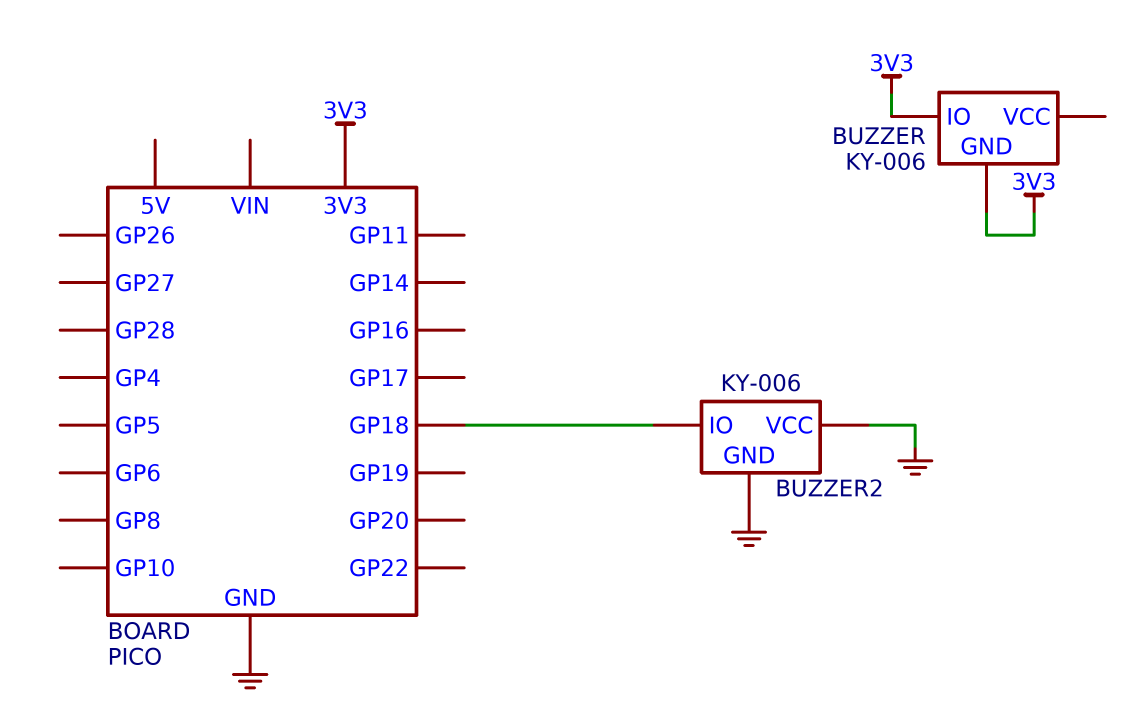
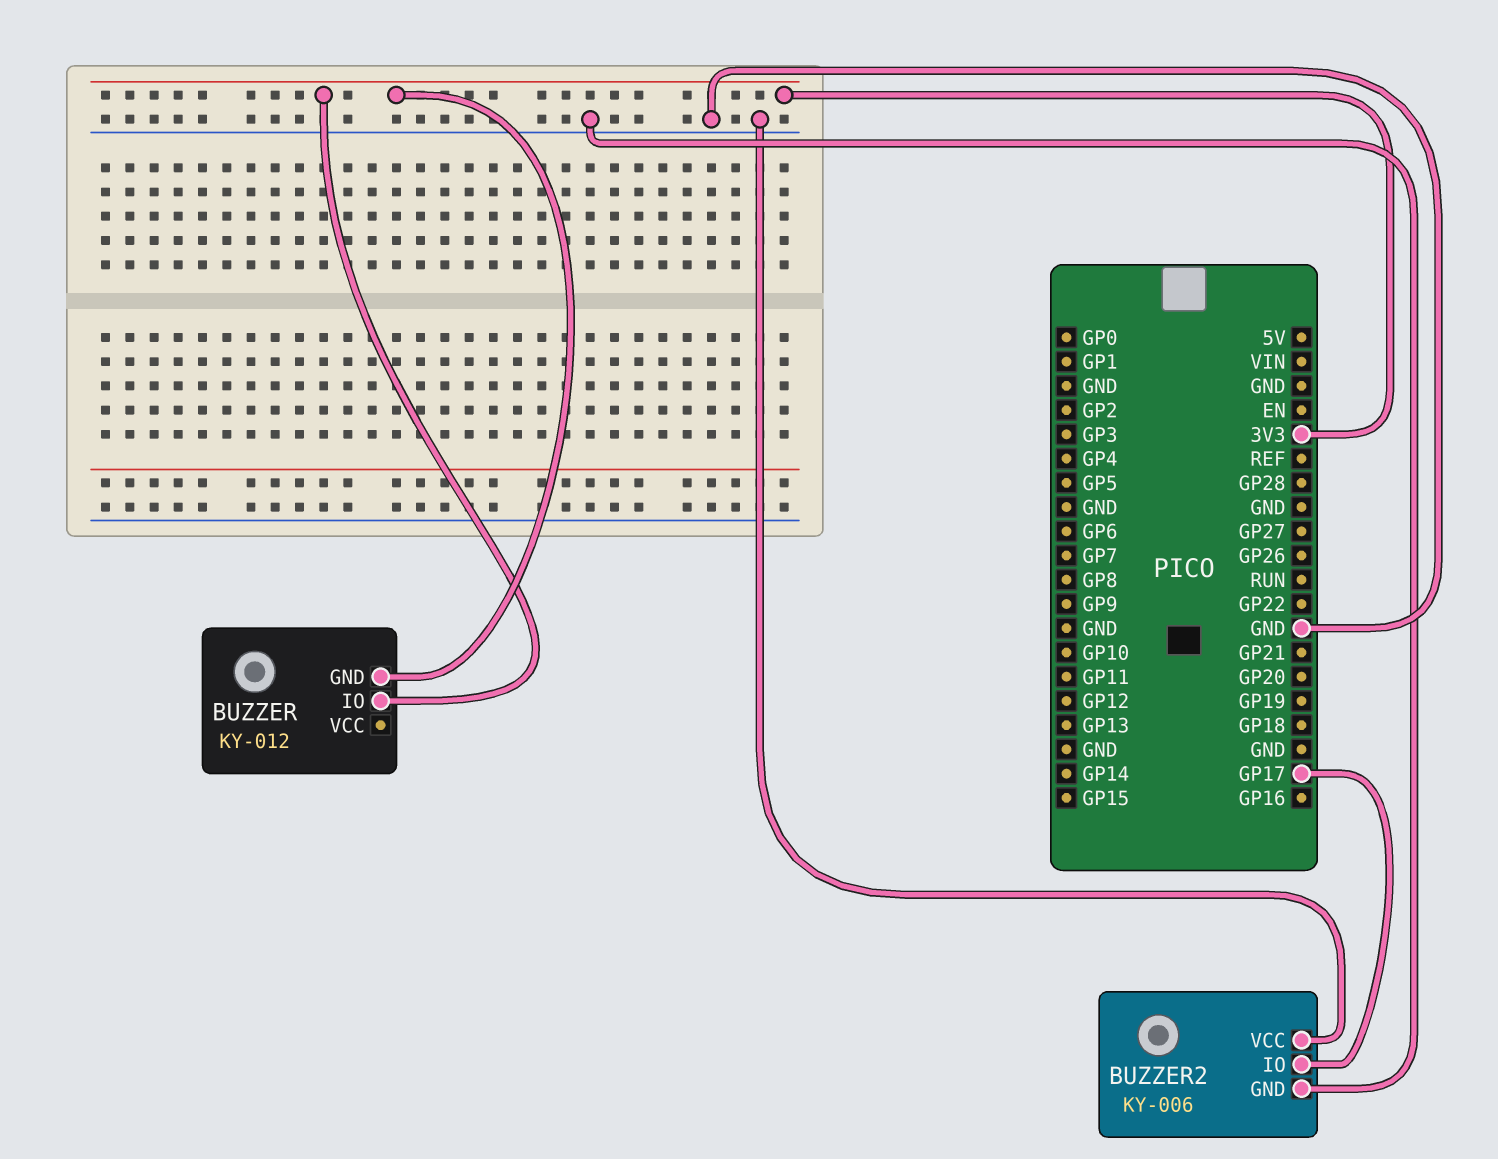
BUZZER: KY-006 -> KY-012
BUZZER2 pin IO: GP18 -> GP17

